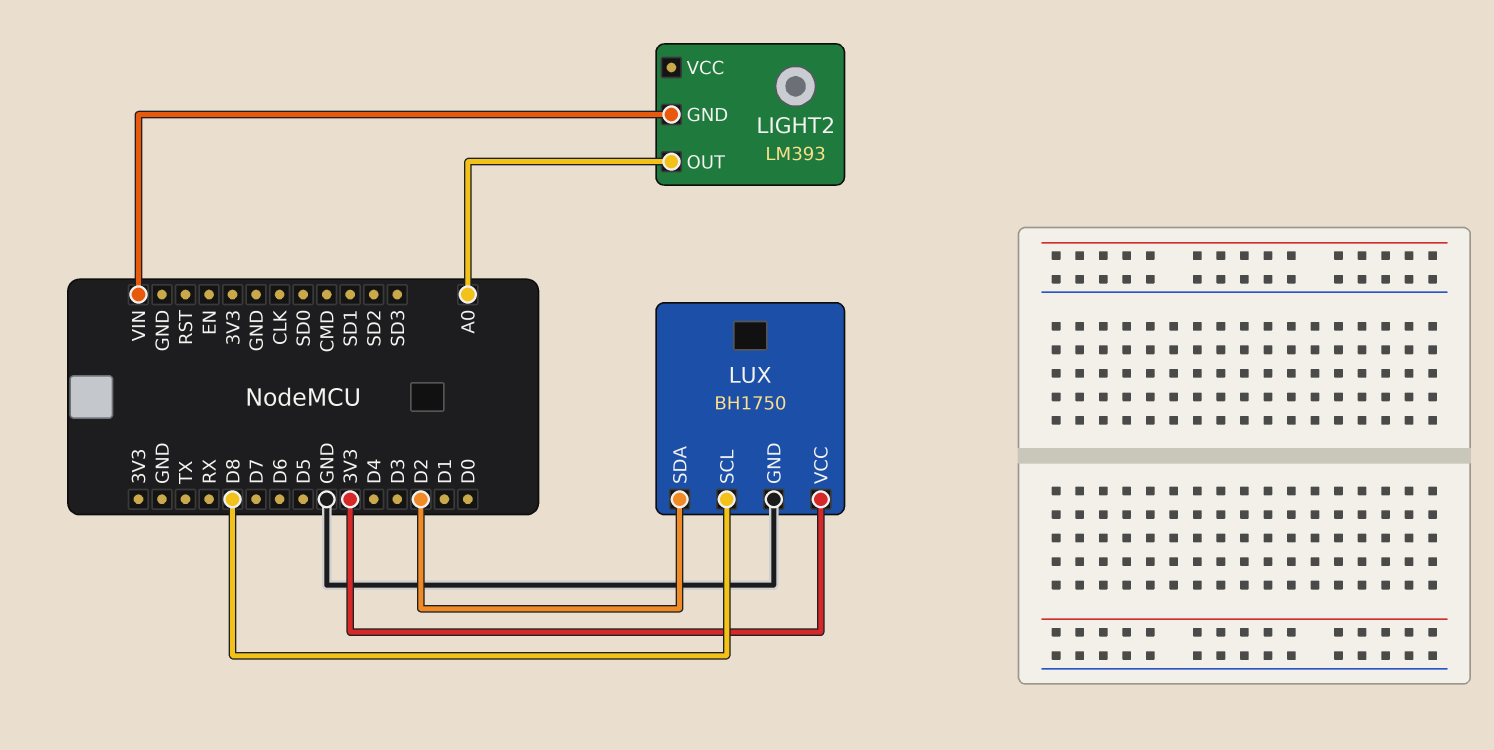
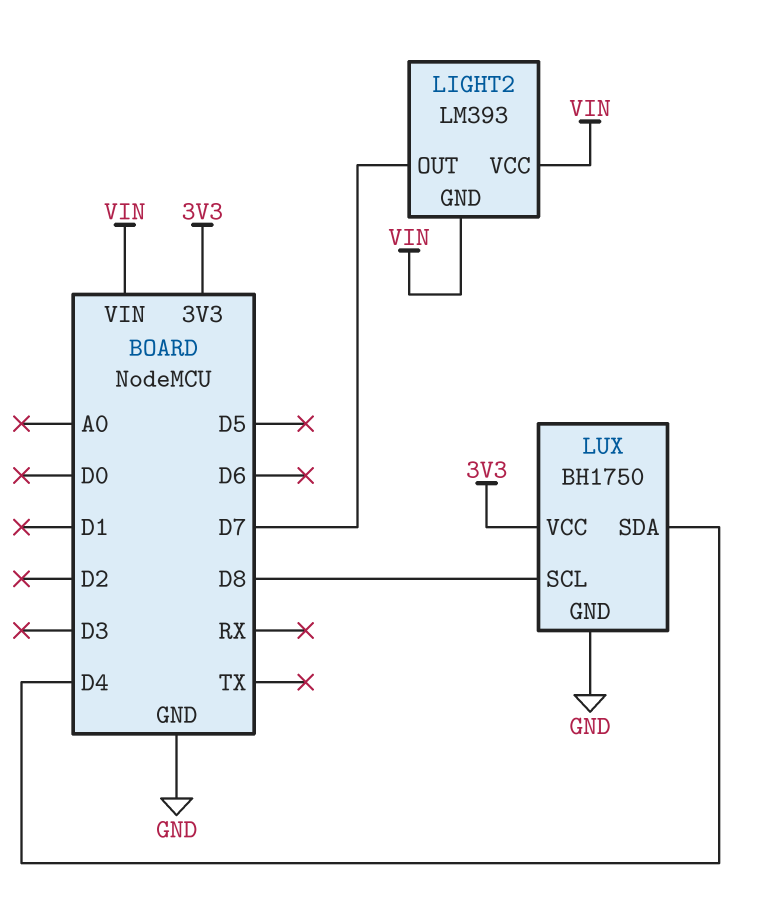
LIGHT2 pin OUT: A0 -> D7
LIGHT2 pin VCC: none -> VIN
LUX pin SDA: D2 -> D4

